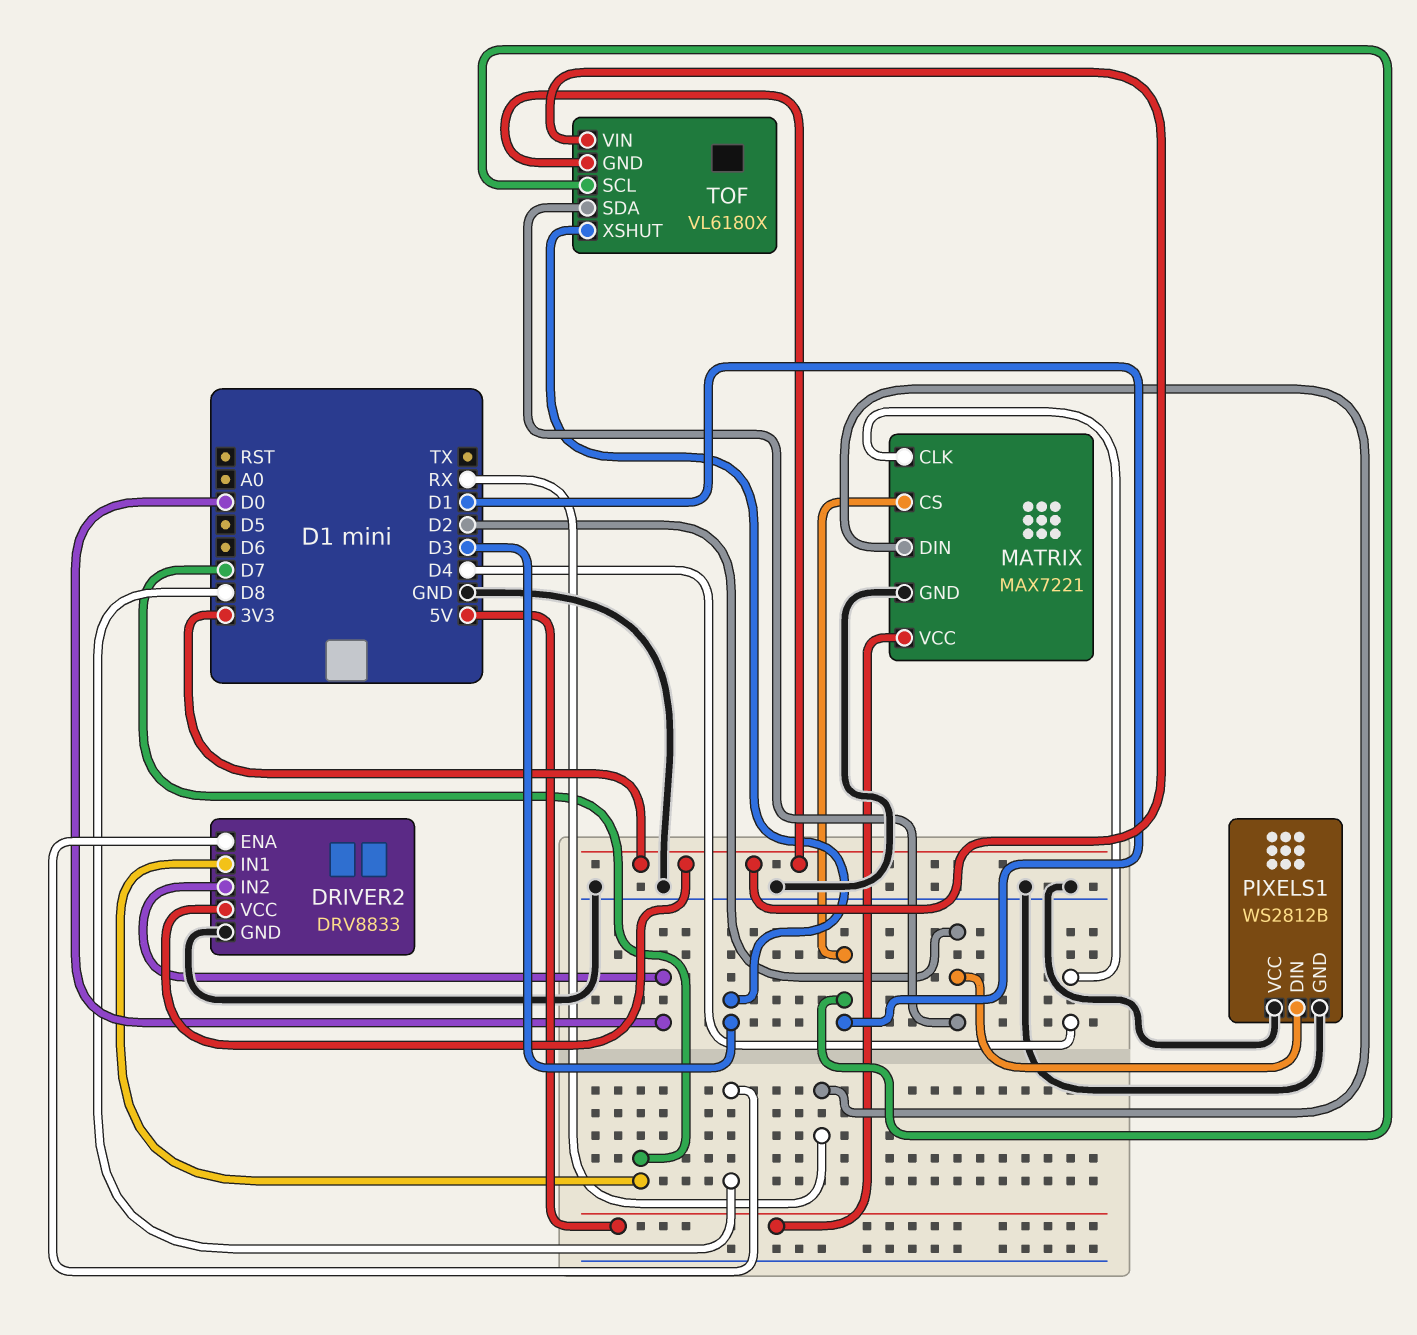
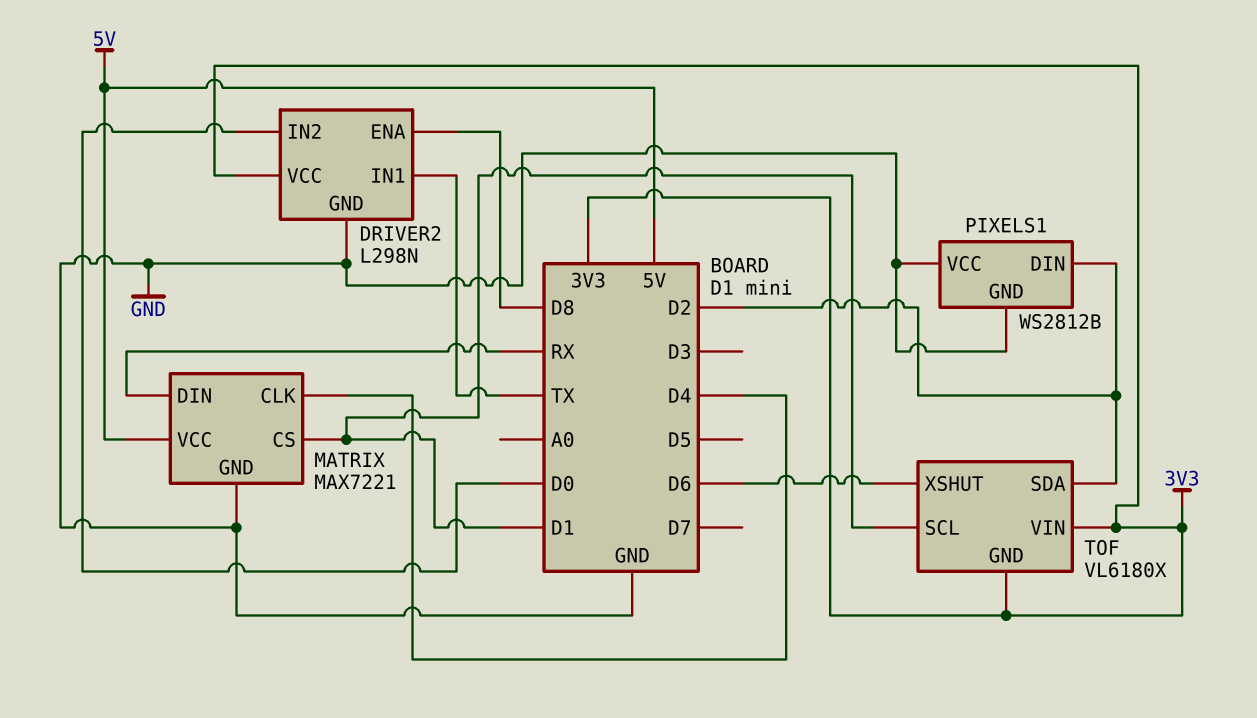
DRIVER2: DRV8833 -> L298N
DRIVER2 pin IN1: D7 -> TX
TOF pin XSHUT: D3 -> D6

